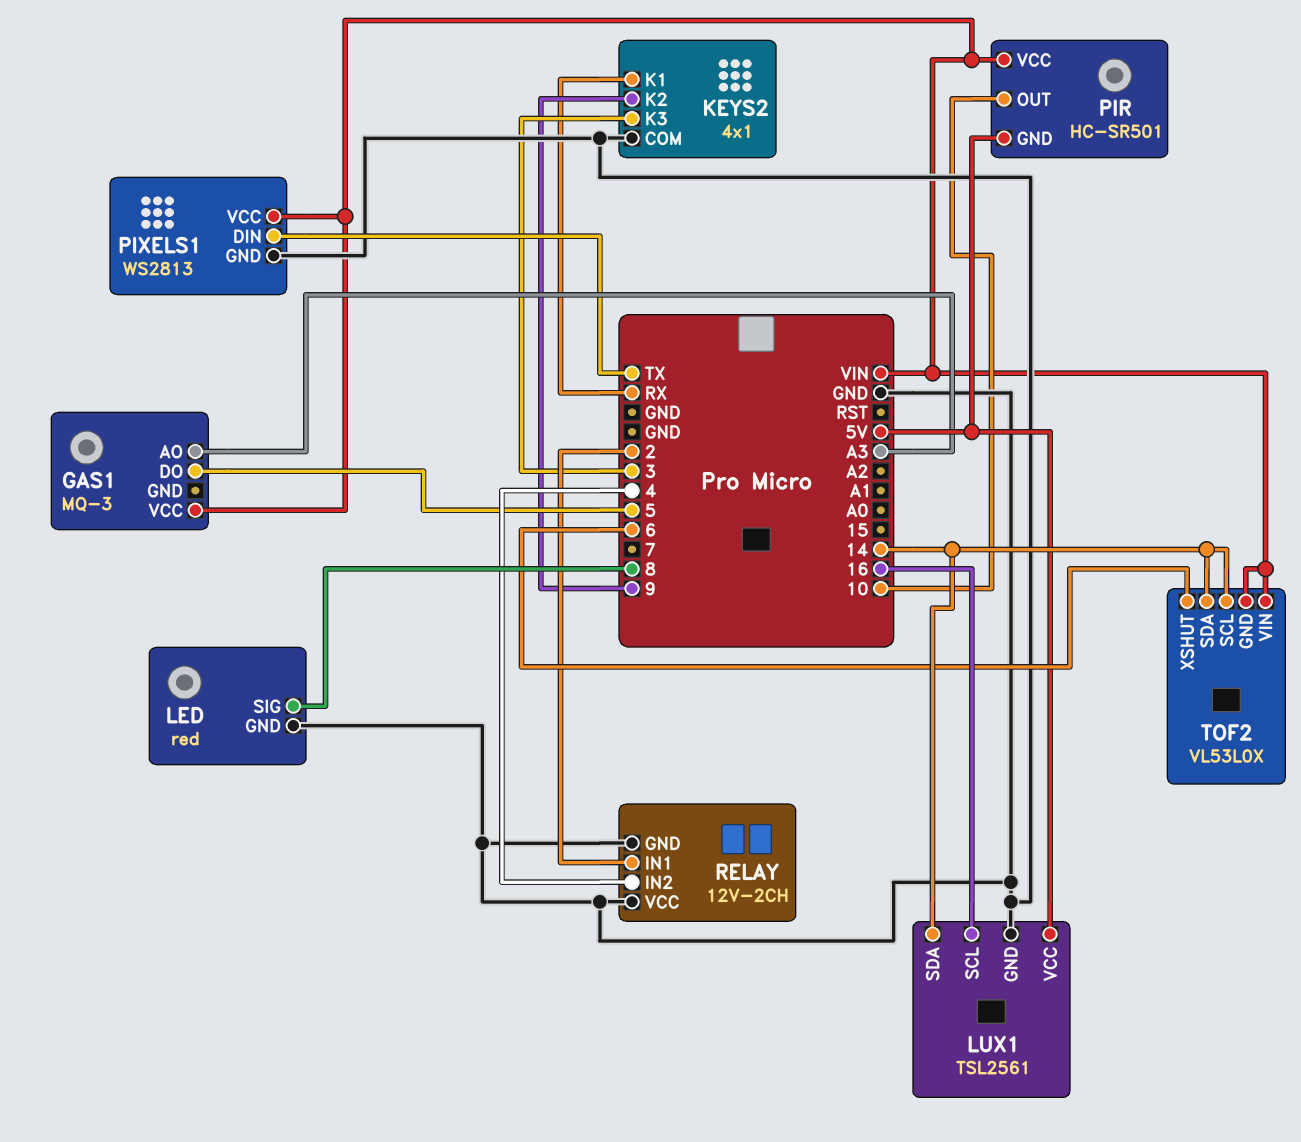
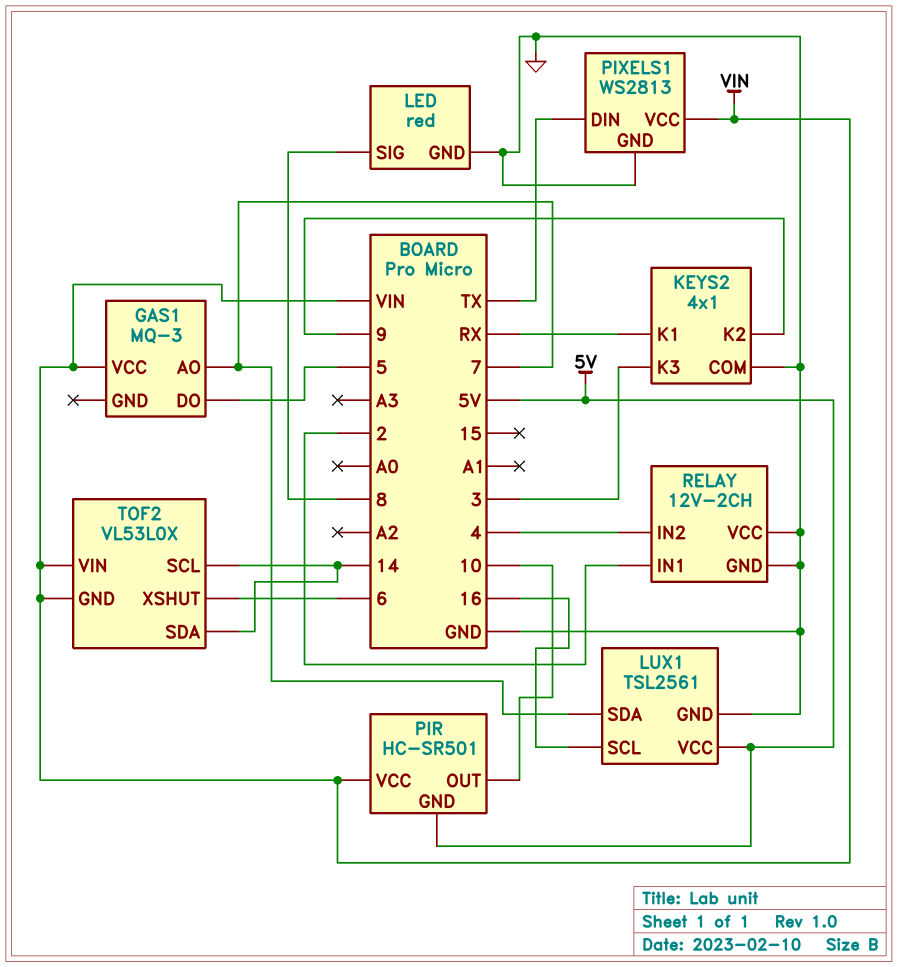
GAS1 pin AO: A3 -> 7
LUX1 pin SDA: 14 -> 7

